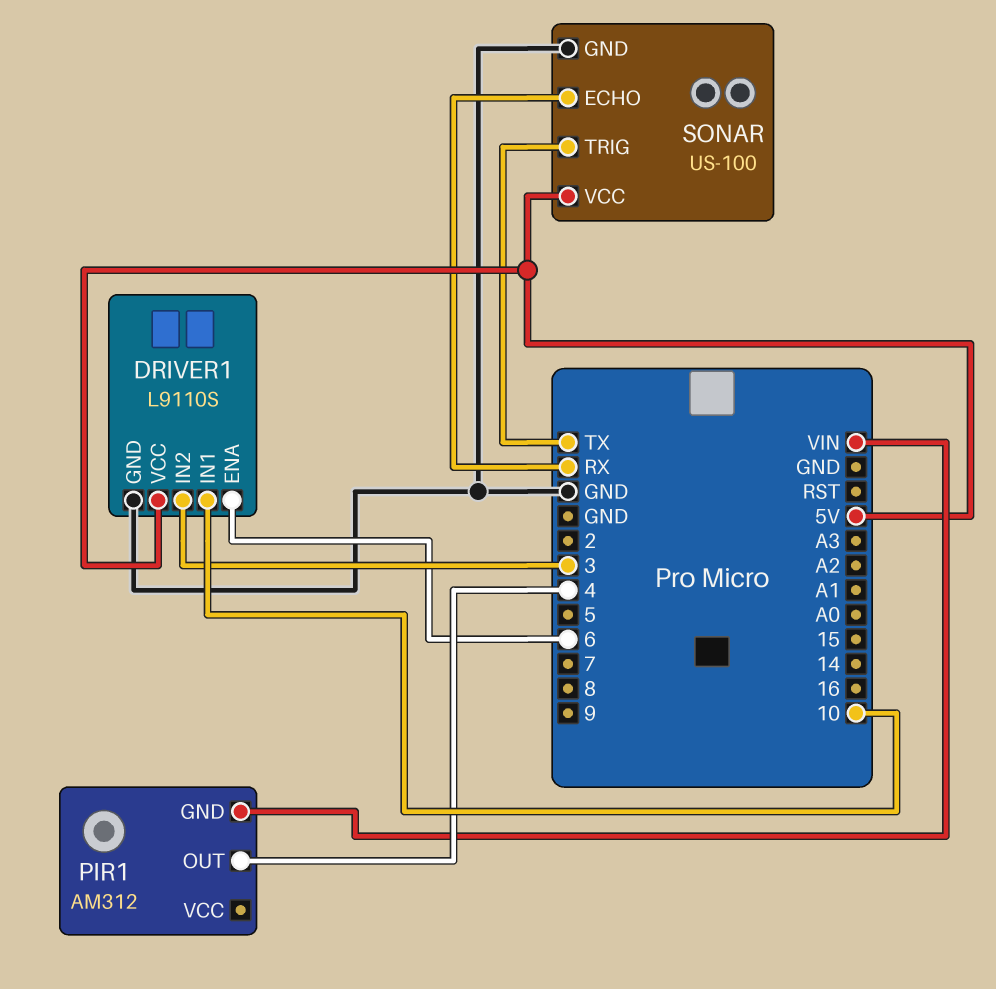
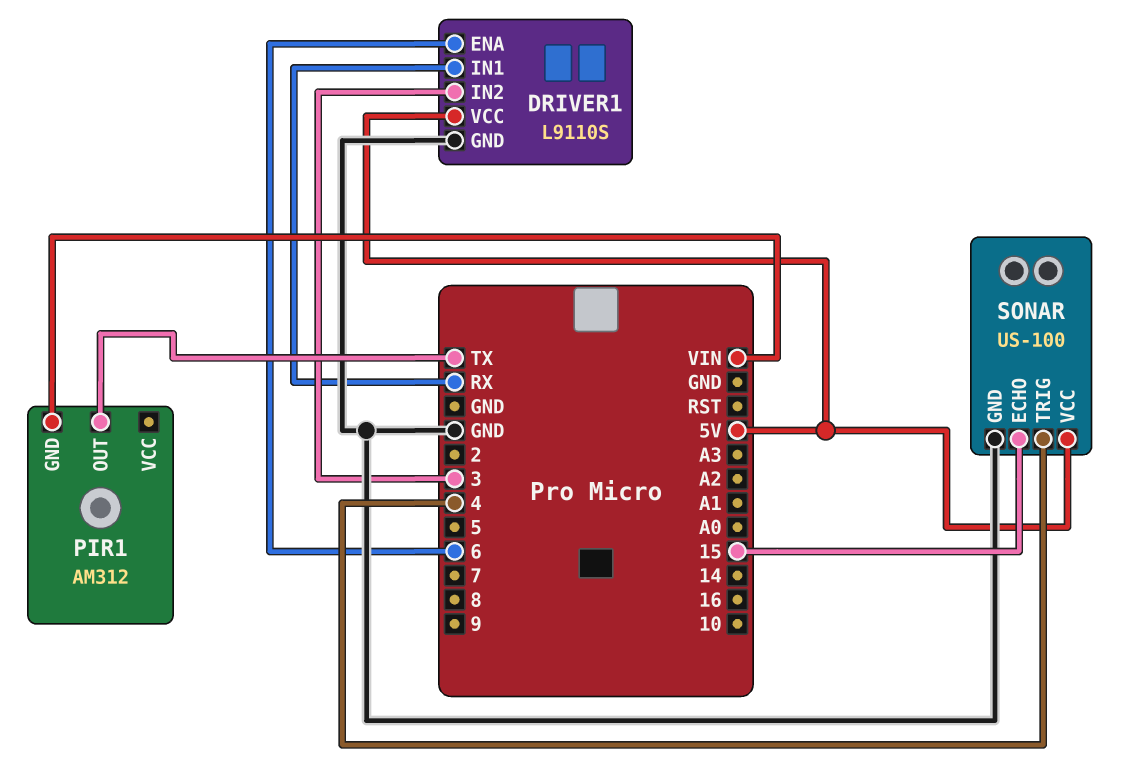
DRIVER1 pin IN1: 10 -> RX
PIR1 pin OUT: 4 -> TX
SONAR pin ECHO: RX -> 15
SONAR pin TRIG: TX -> 4

